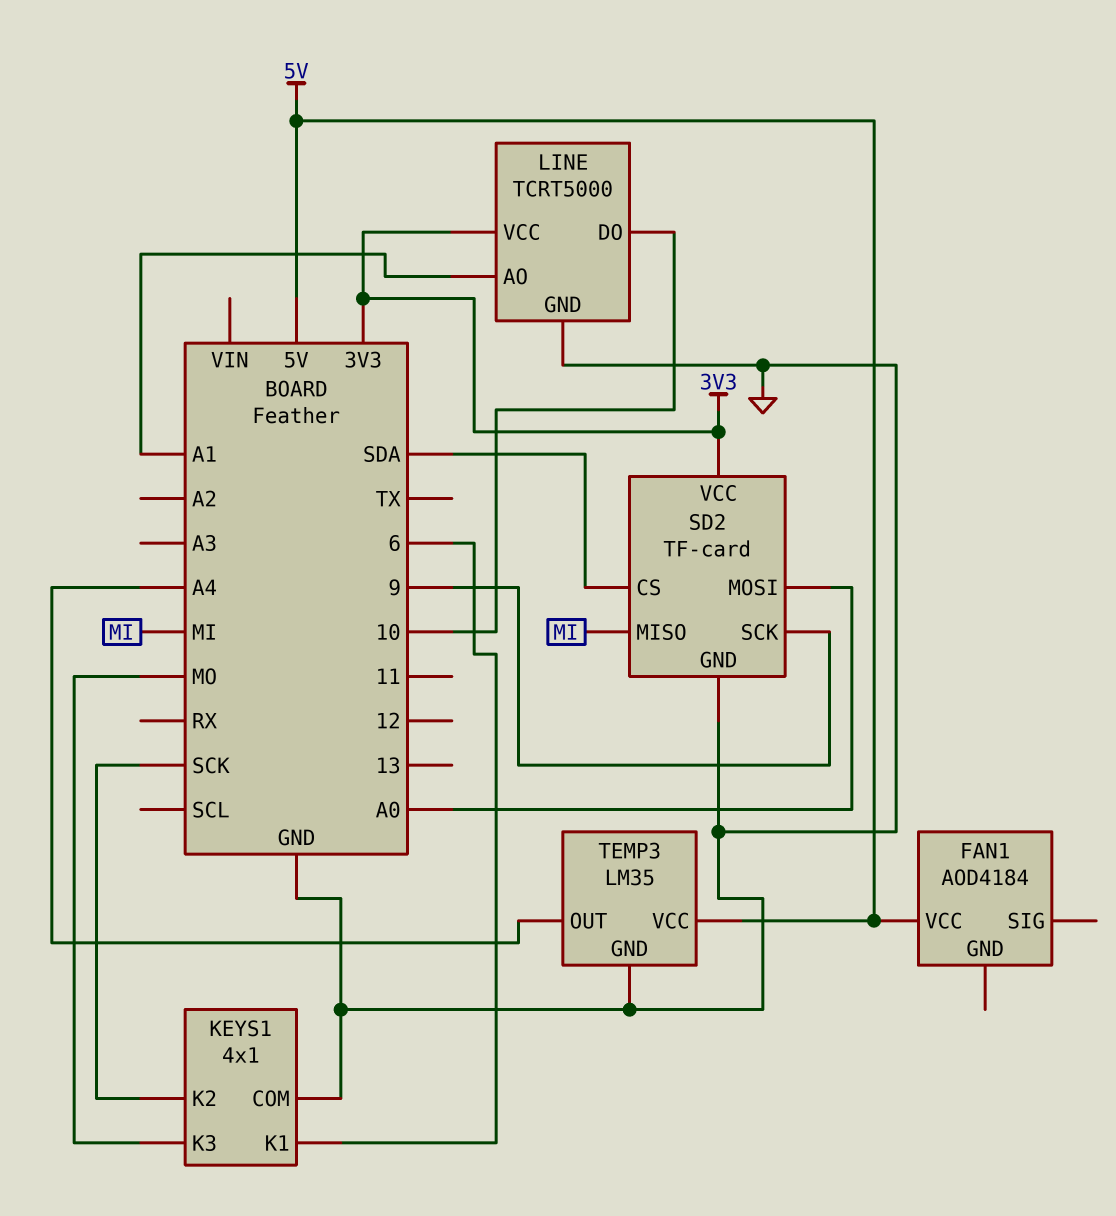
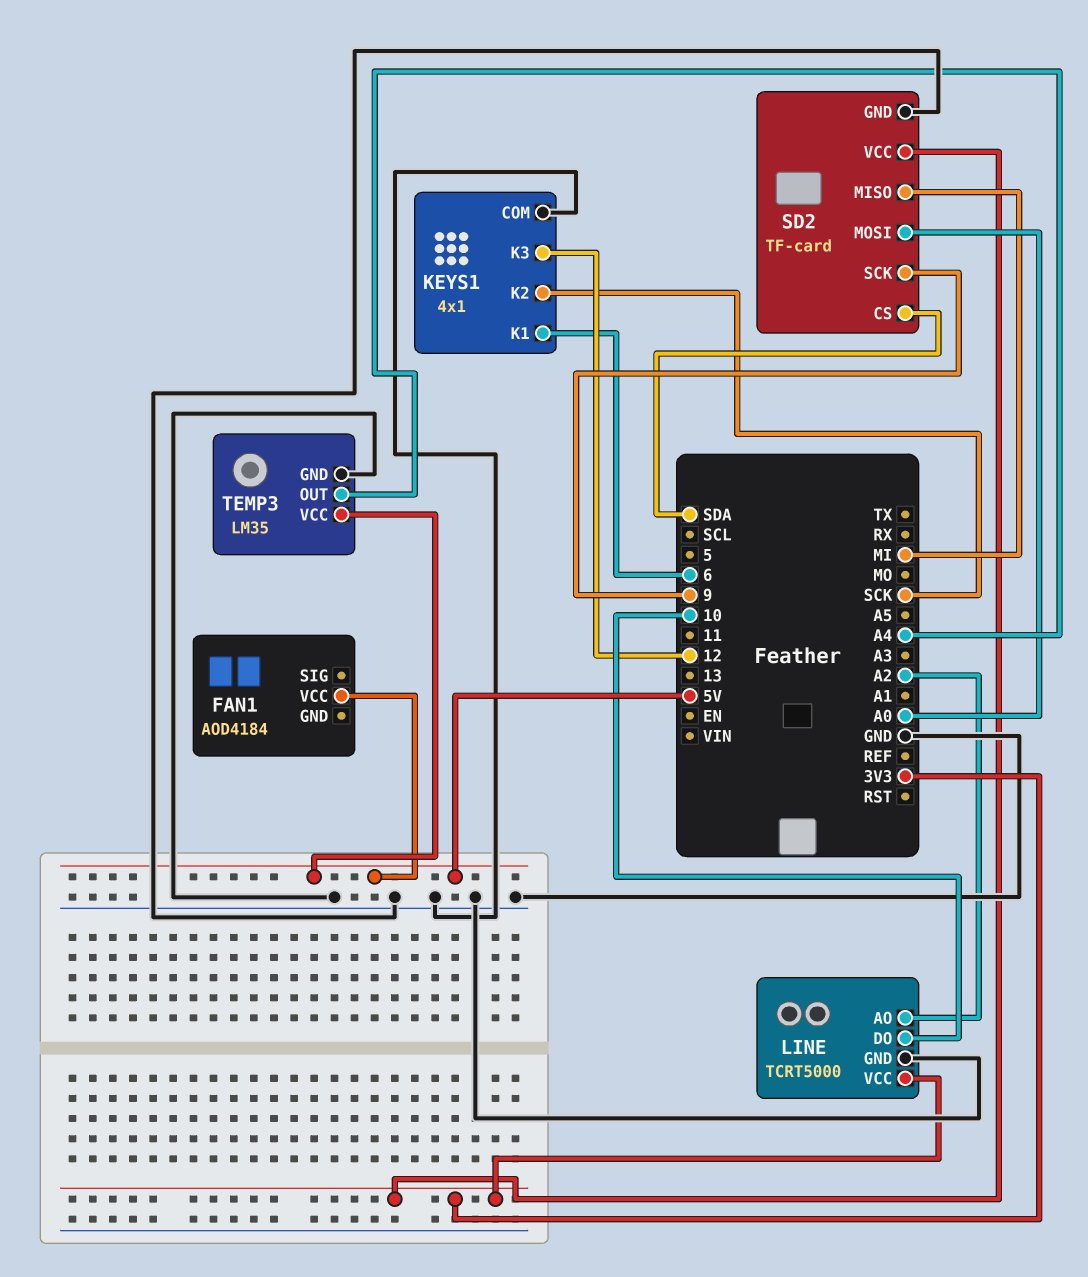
KEYS1 pin K3: MO -> 12
LINE pin AO: A1 -> A2

